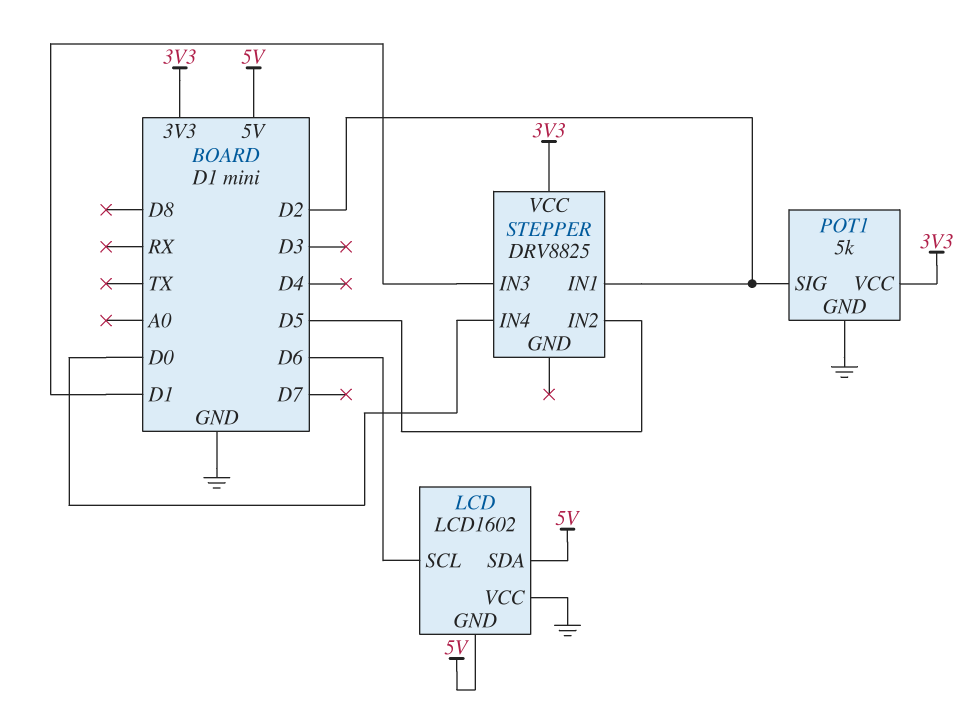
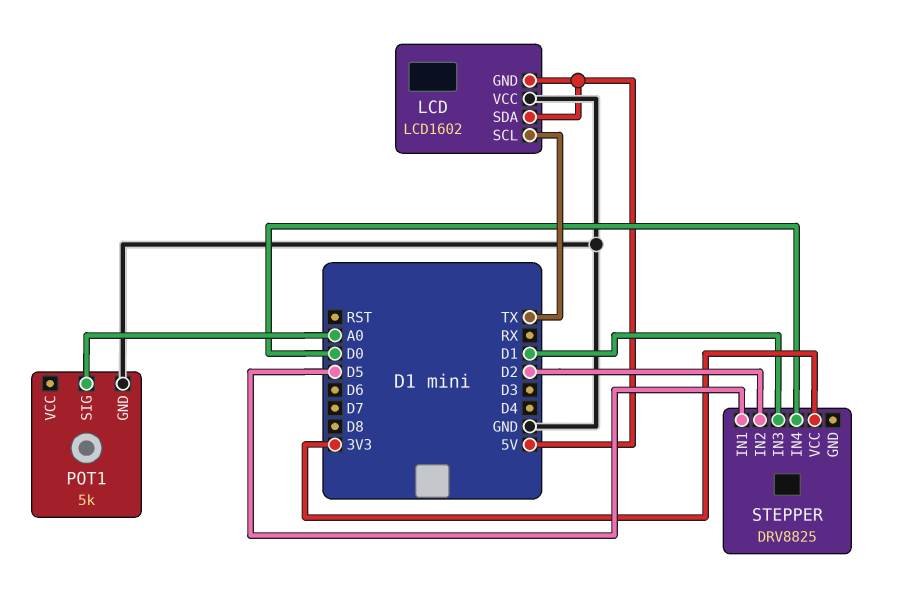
LCD pin SCL: D6 -> TX
POT1 pin SIG: D2 -> A0
POT1 pin VCC: 3V3 -> none
STEPPER pin IN1: D2 -> D5
STEPPER pin IN2: D5 -> D2

